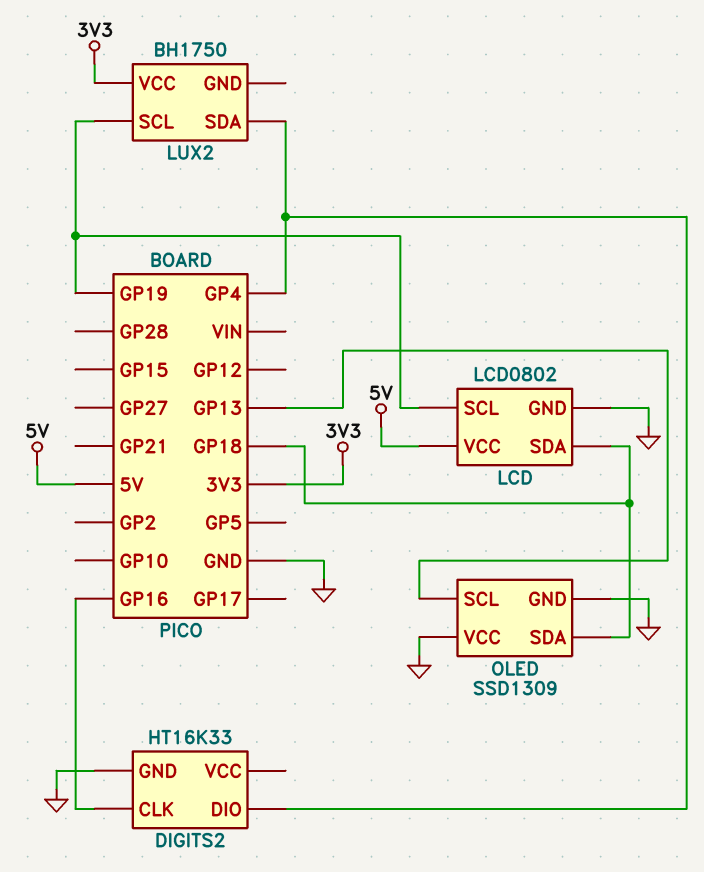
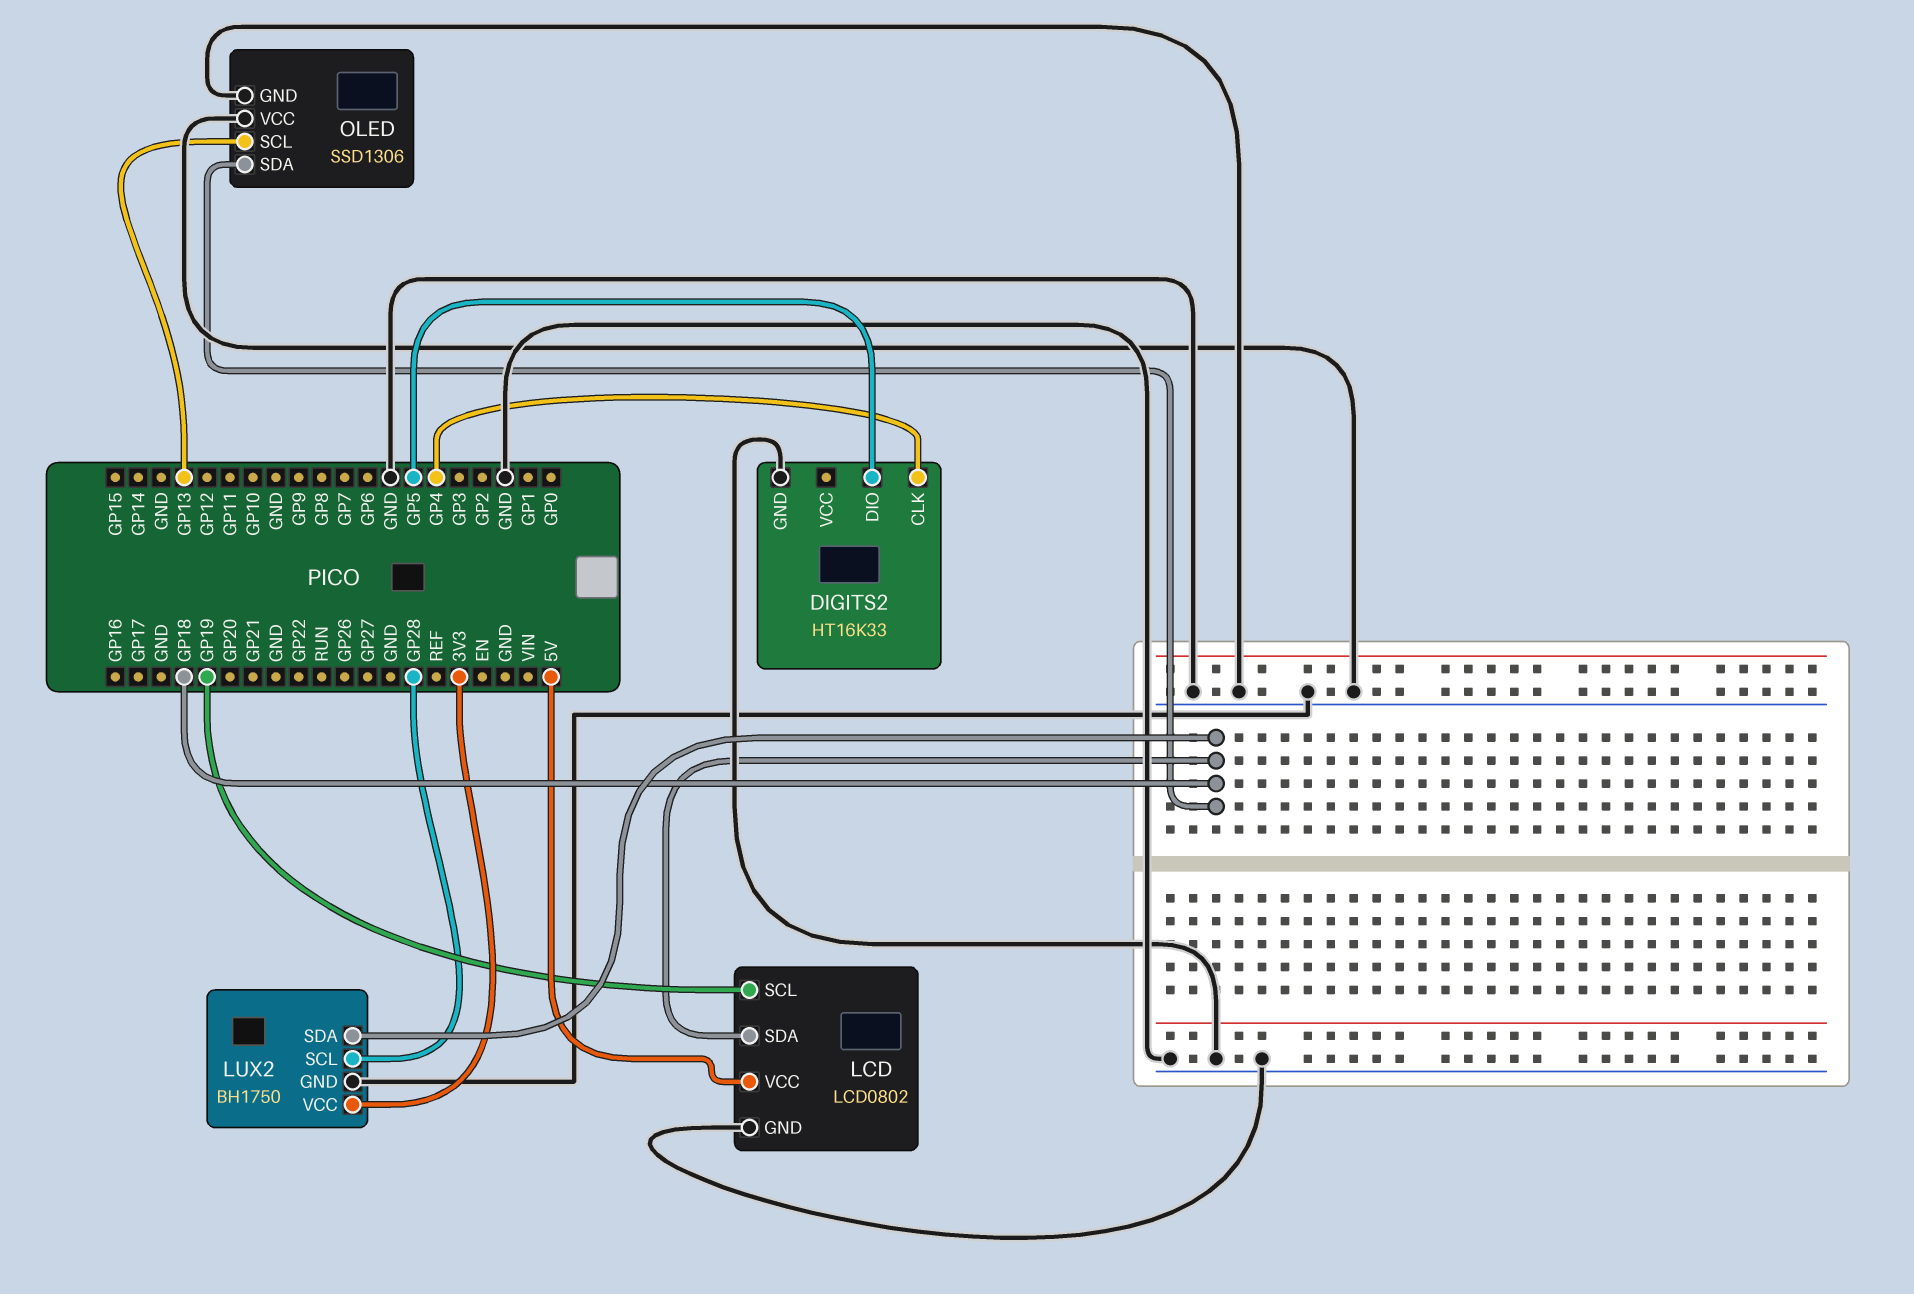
DIGITS2 pin CLK: GP16 -> GP4
DIGITS2 pin DIO: GP4 -> GP5
LUX2 pin GND: none -> GND
LUX2 pin SCL: GP19 -> GP28
LUX2 pin SDA: GP4 -> GP18
OLED: SSD1309 -> SSD1306

